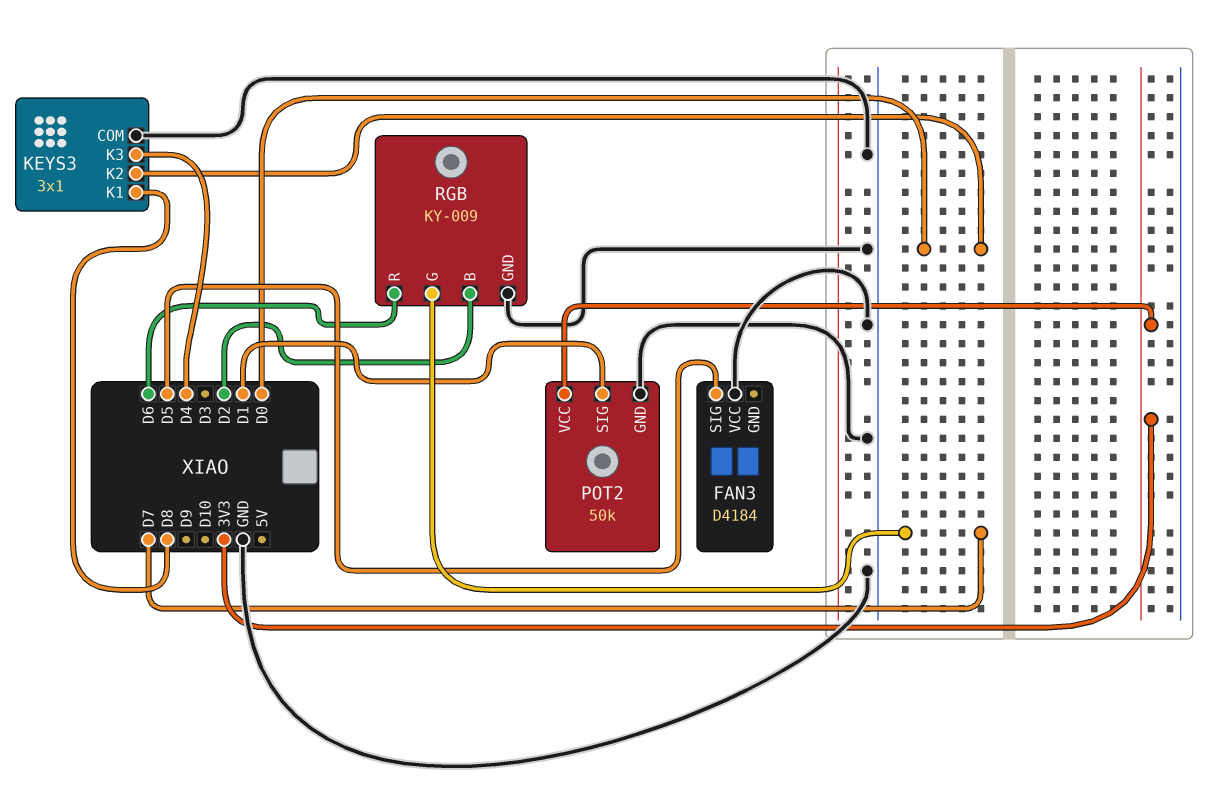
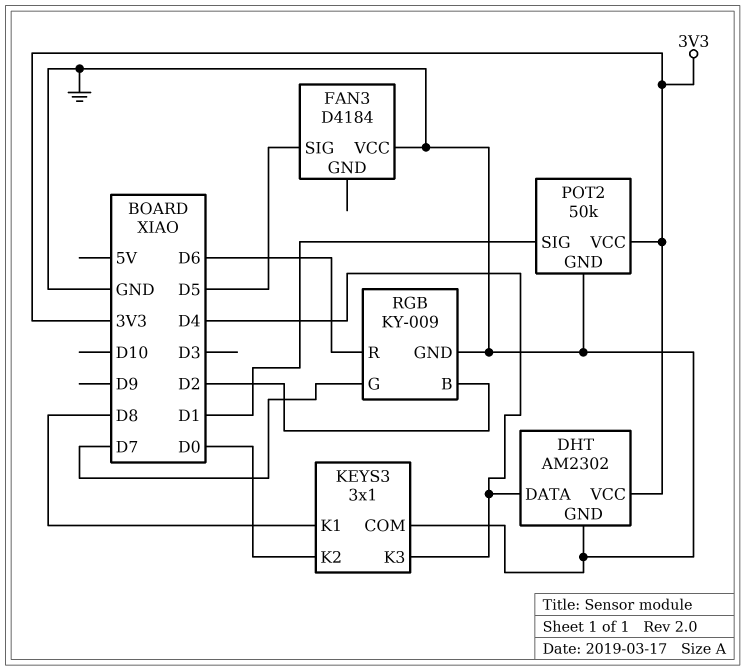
DHT: none -> AM2302
DHT pin DATA: none -> D4
DHT pin GND: none -> GND
DHT pin VCC: none -> 3V3

